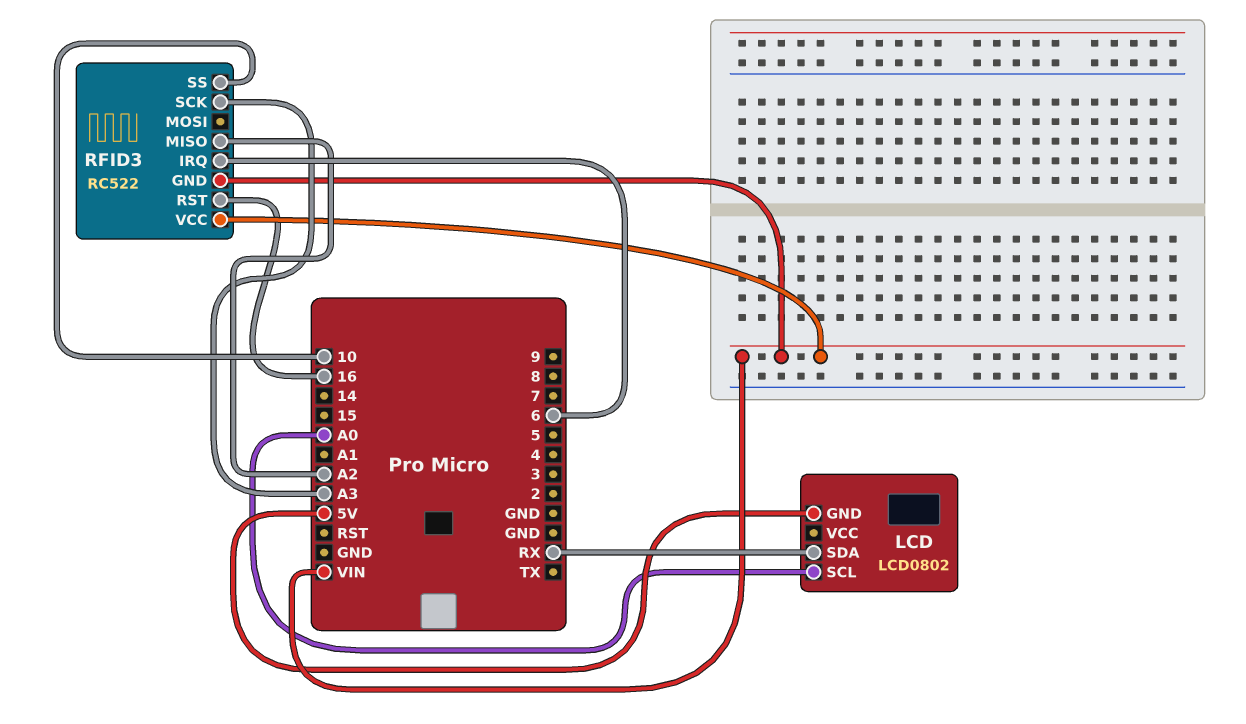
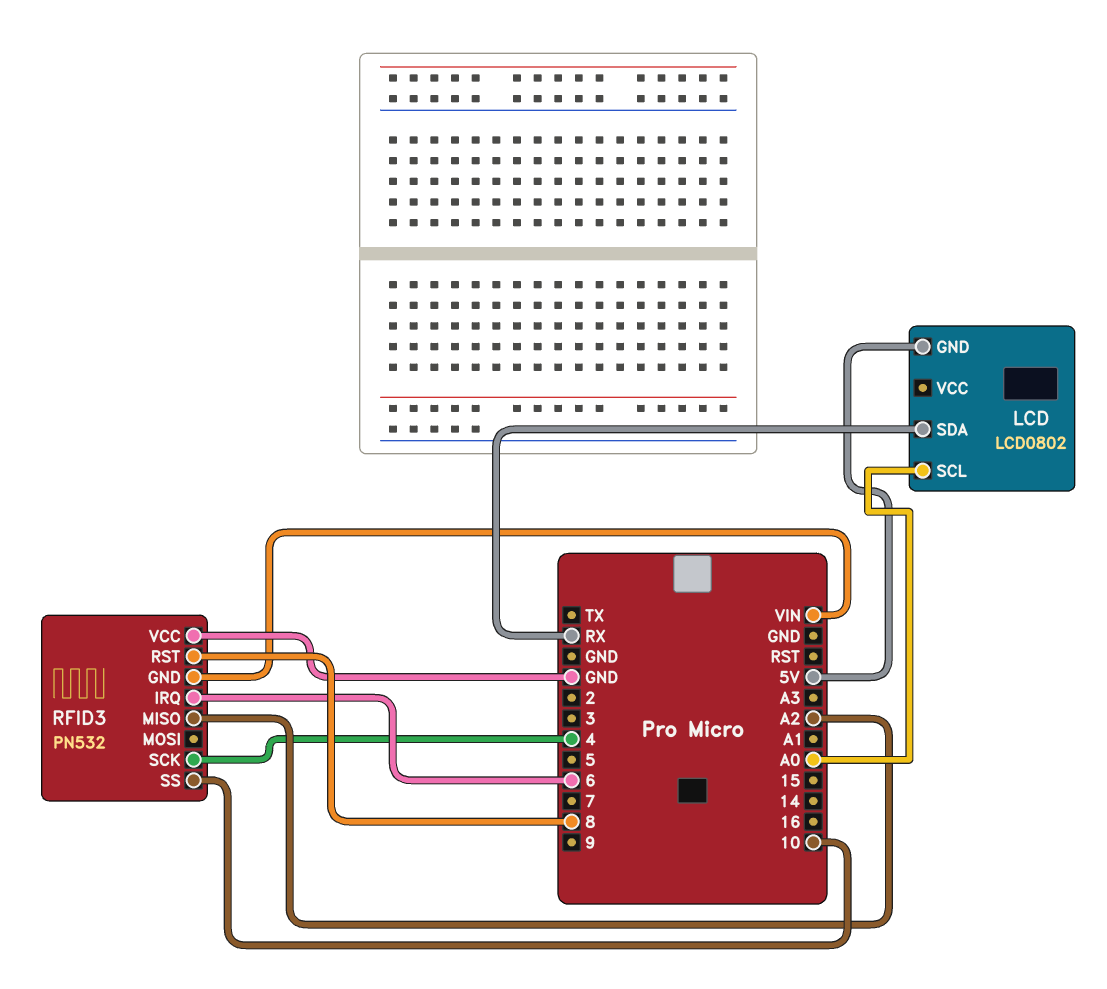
RFID3: RC522 -> PN532
RFID3 pin RST: 16 -> 8
RFID3 pin SCK: A3 -> 4
RFID3 pin VCC: VIN -> GND

